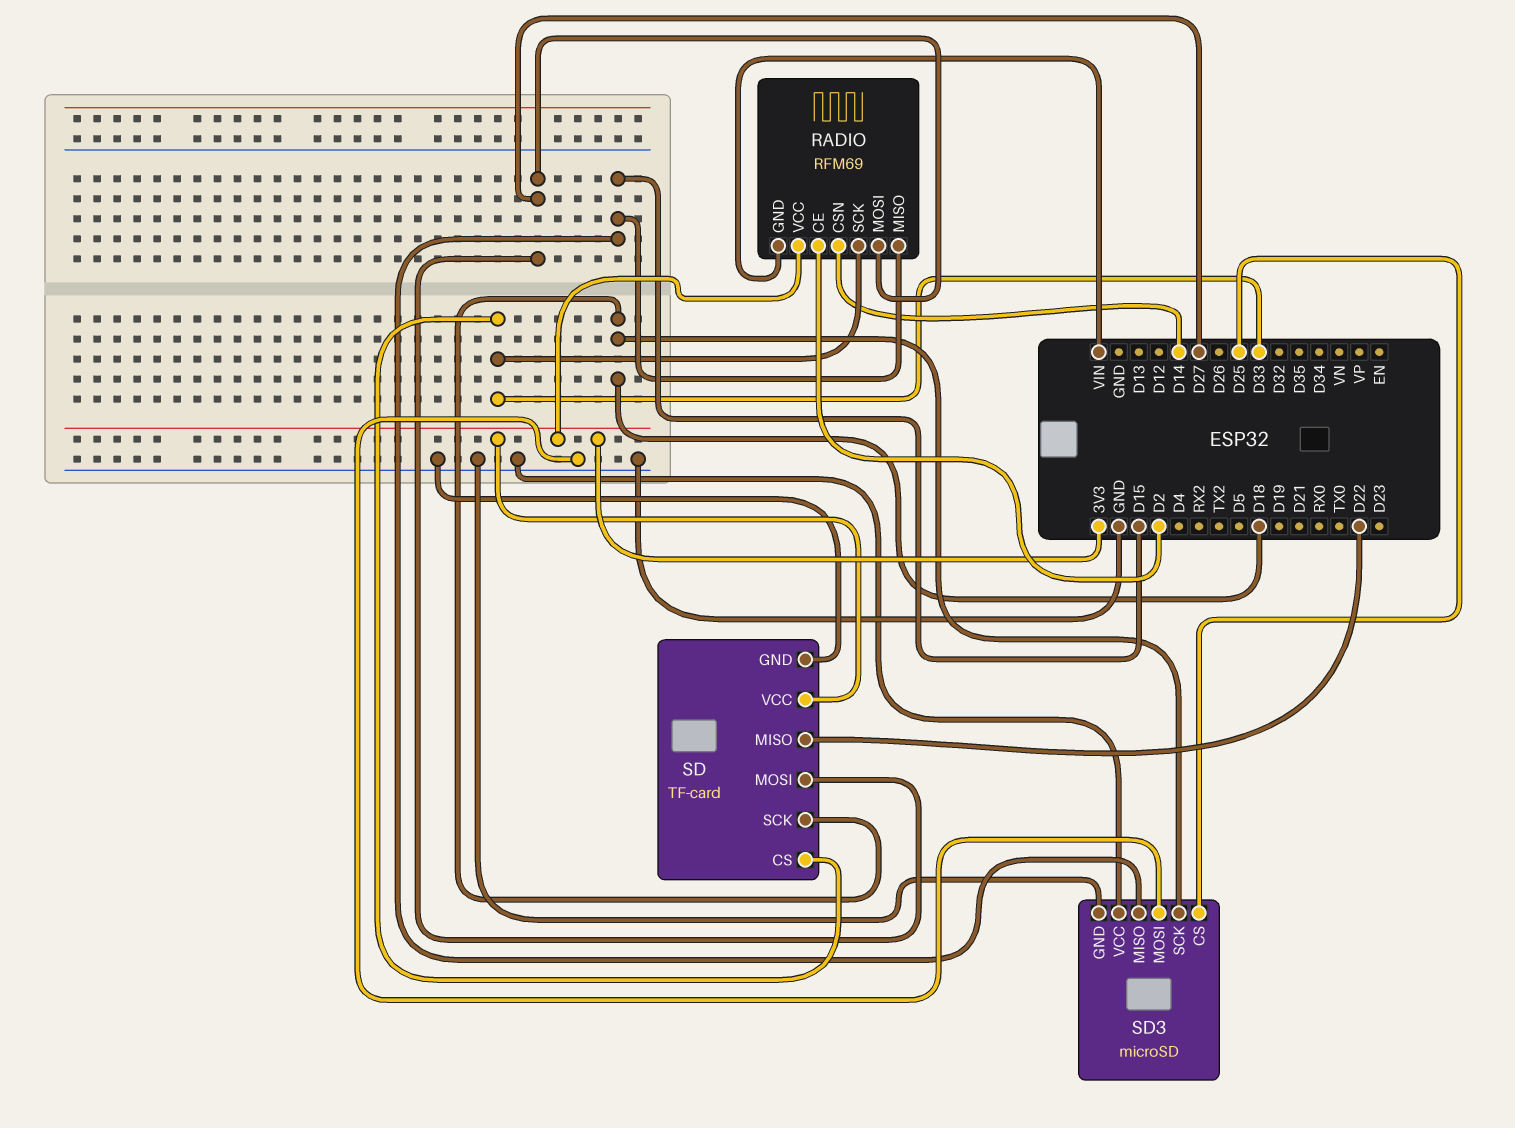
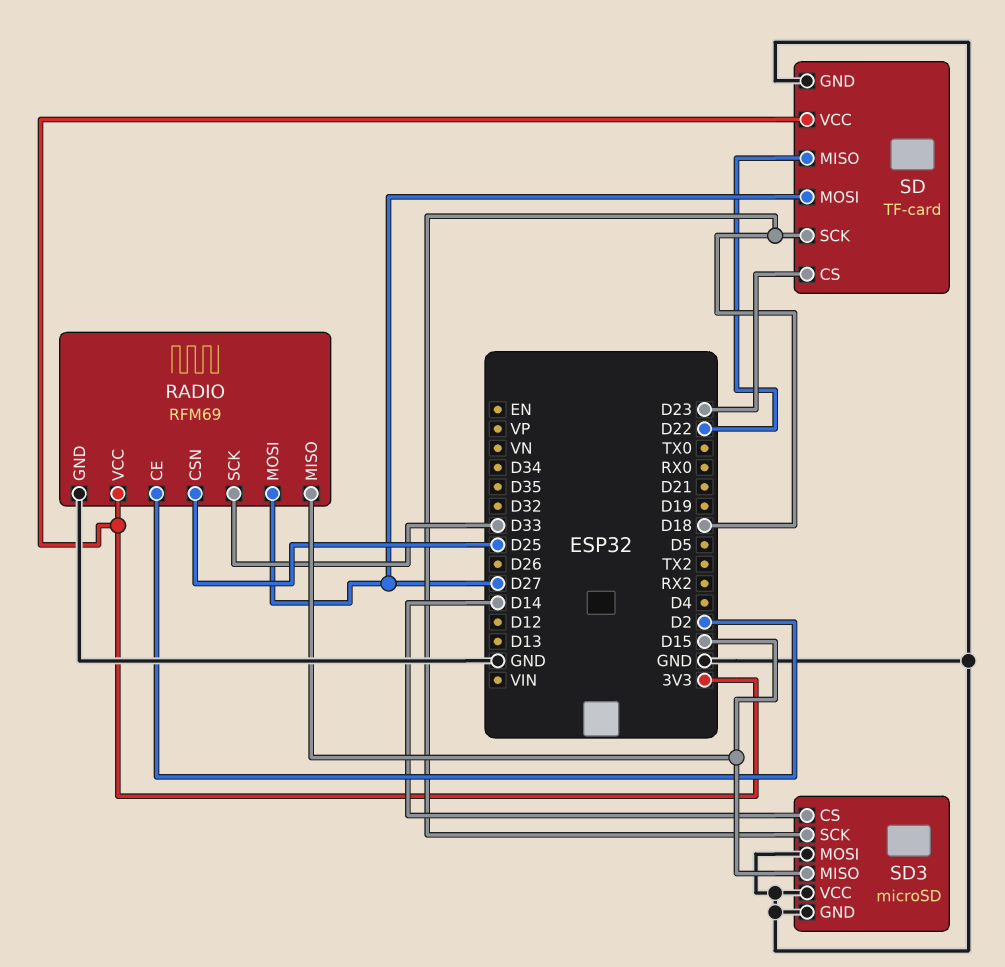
RADIO pin CSN: D14 -> D25
RADIO pin GND: VIN -> GND
SD pin CS: D33 -> D23
SD3 pin CS: D25 -> D14

